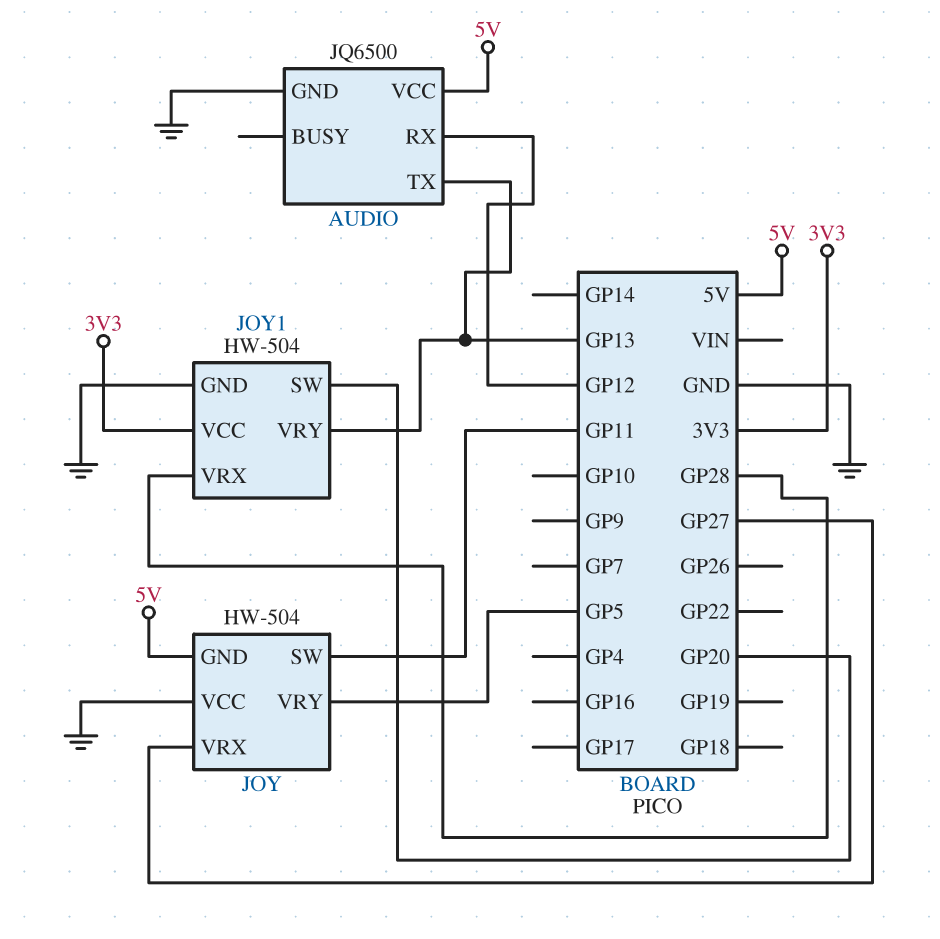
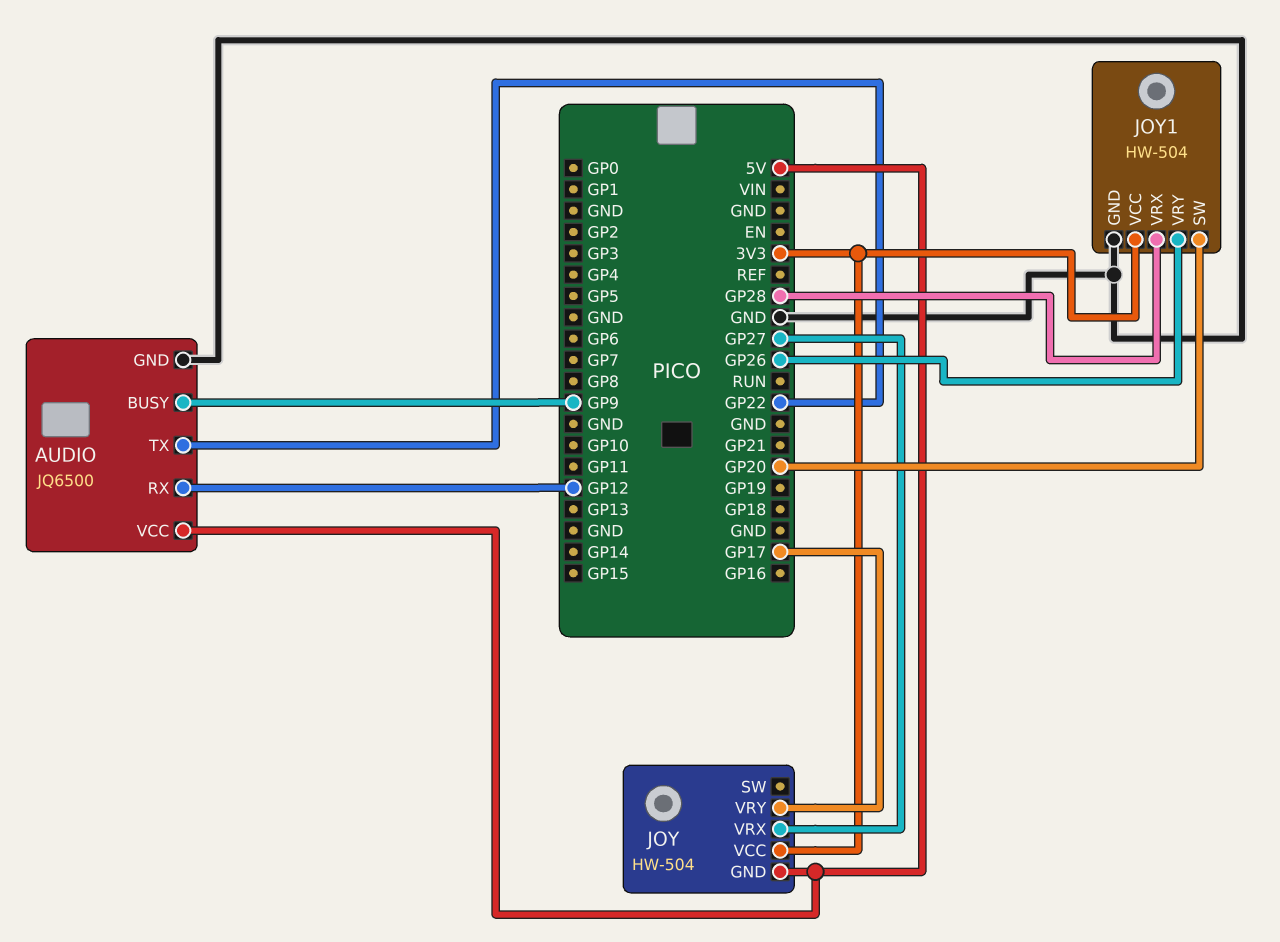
AUDIO pin BUSY: none -> GP9
AUDIO pin TX: GP13 -> GP22
JOY pin SW: GP11 -> none
JOY pin VCC: GND -> 3V3
JOY pin VRY: GP5 -> GP17
JOY1 pin VRY: GP13 -> GP26

